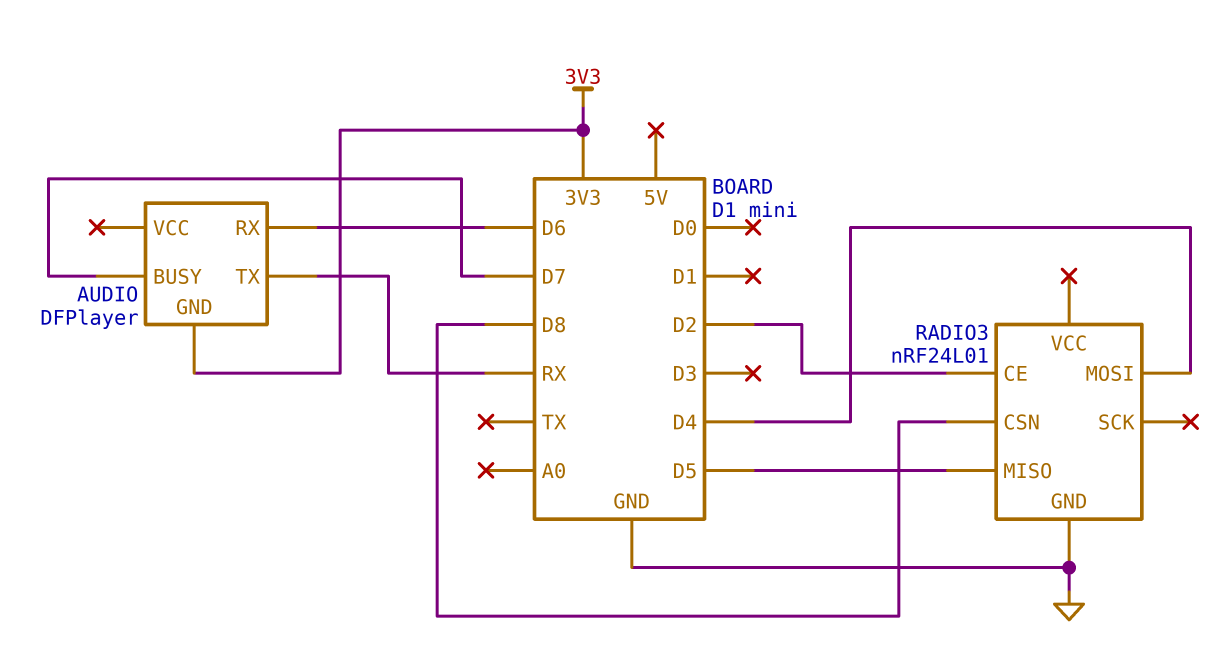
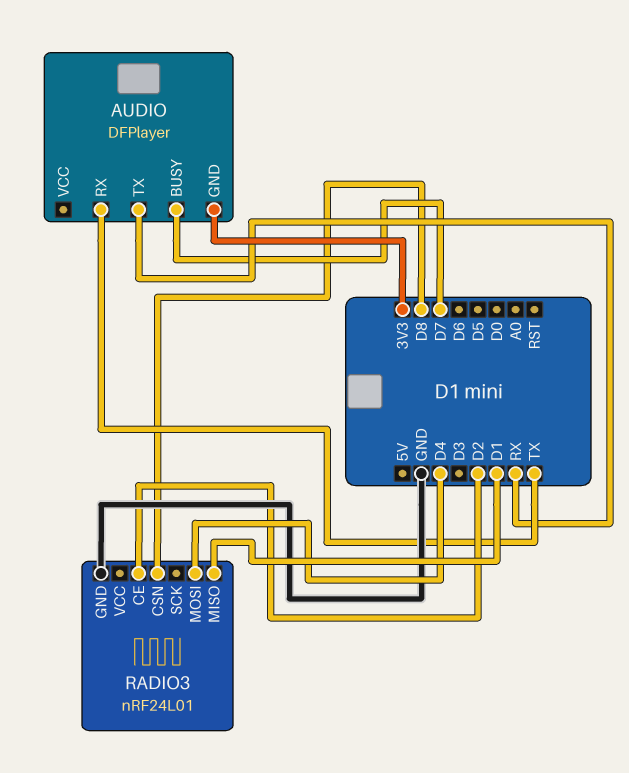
AUDIO pin RX: D6 -> TX
RADIO3 pin MISO: D5 -> D1

